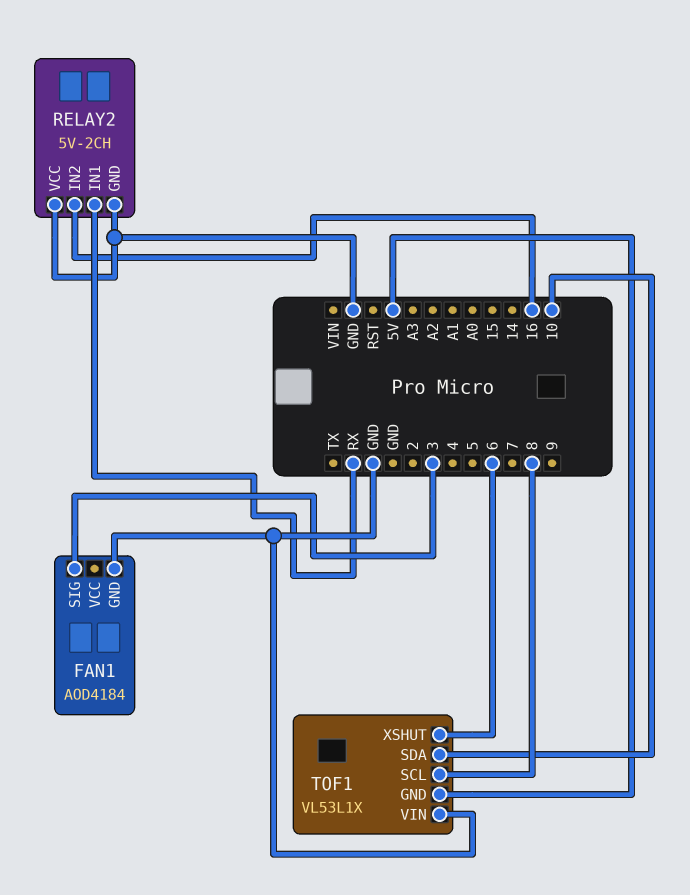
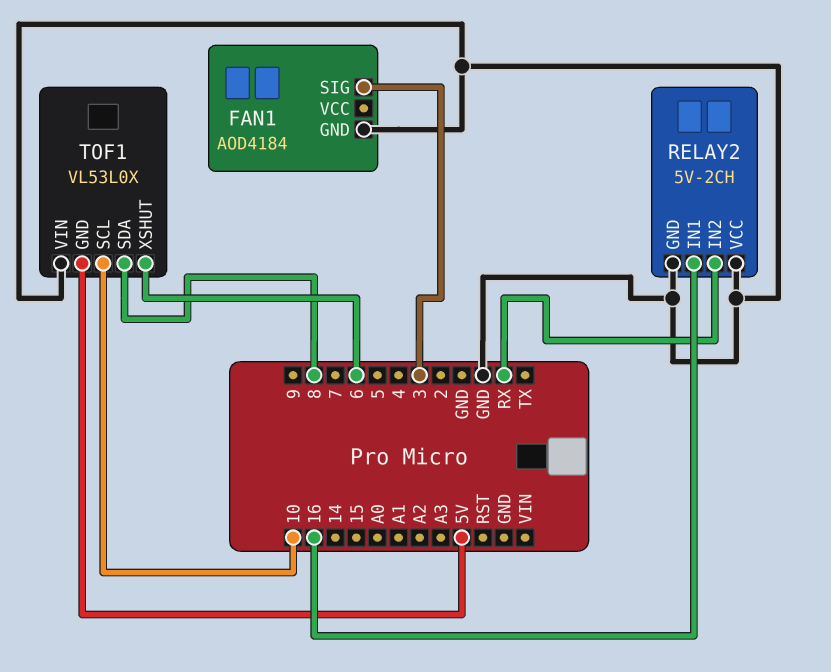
RELAY2 pin IN1: RX -> 16
RELAY2 pin IN2: 16 -> RX
TOF1: VL53L1X -> VL53L0X
TOF1 pin SCL: 8 -> 10
TOF1 pin SDA: 10 -> 8

